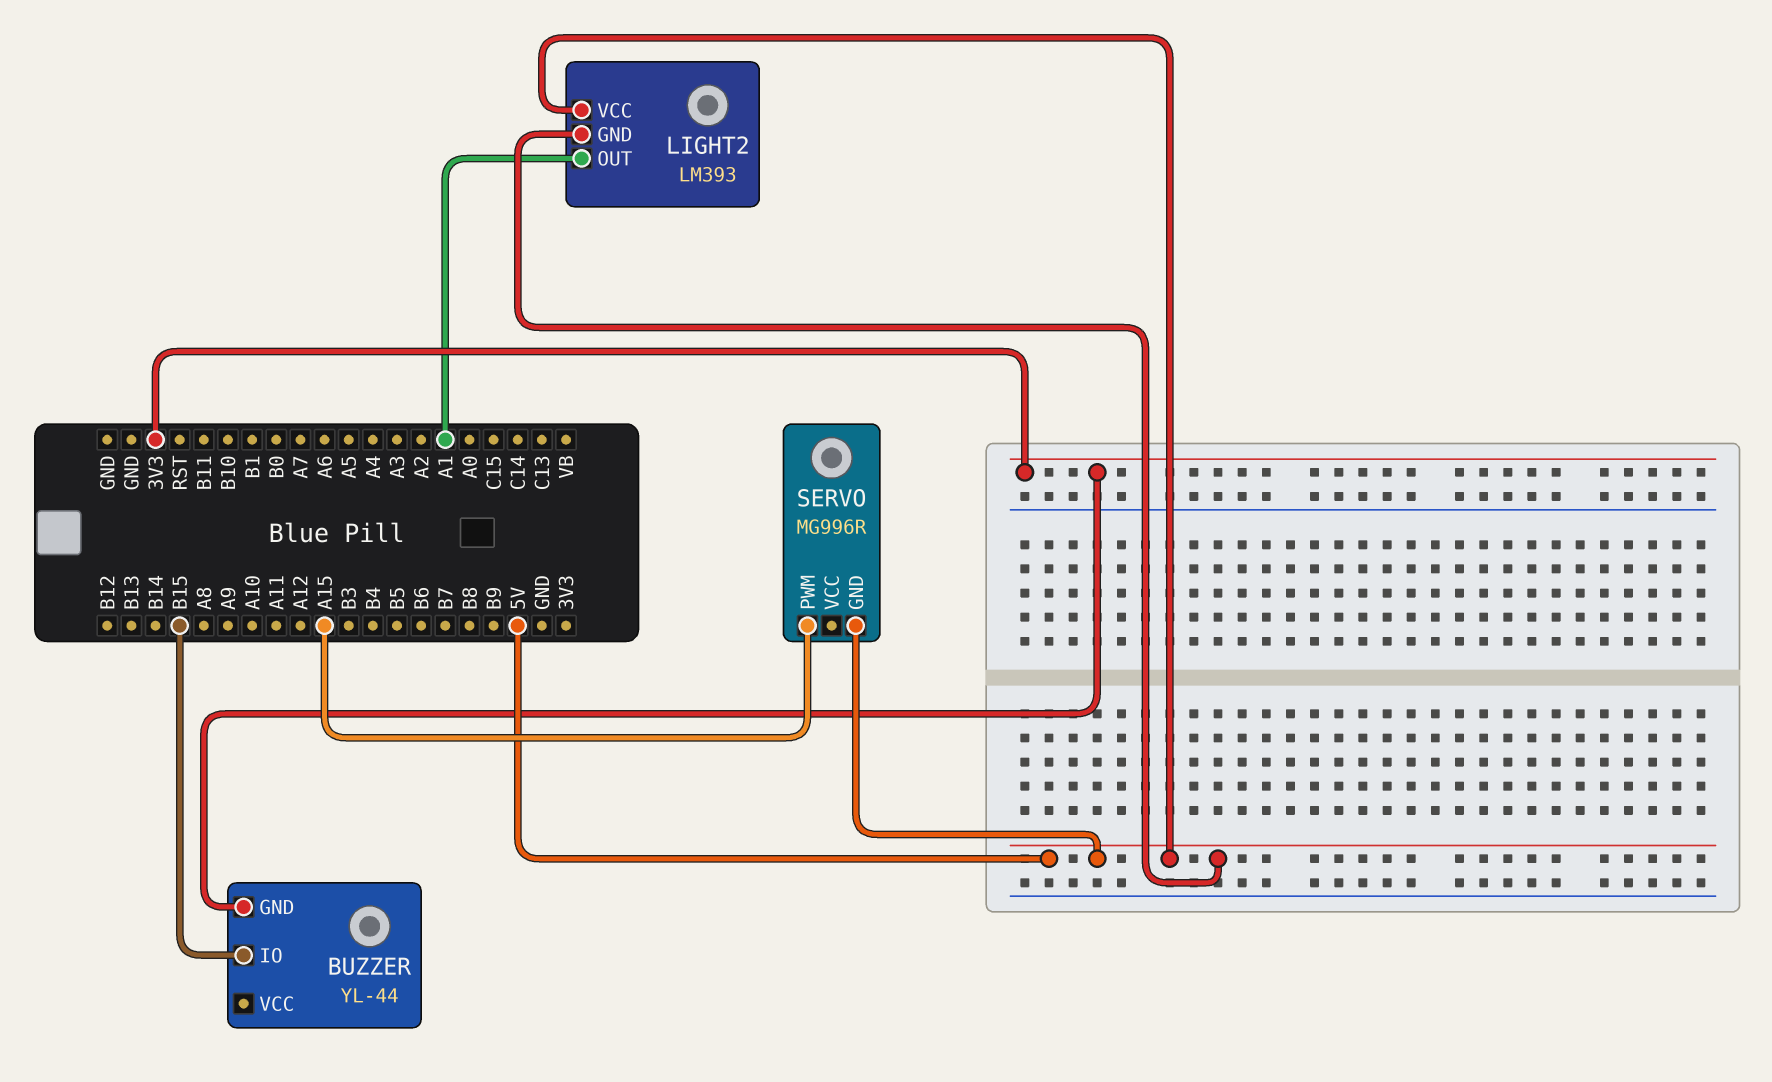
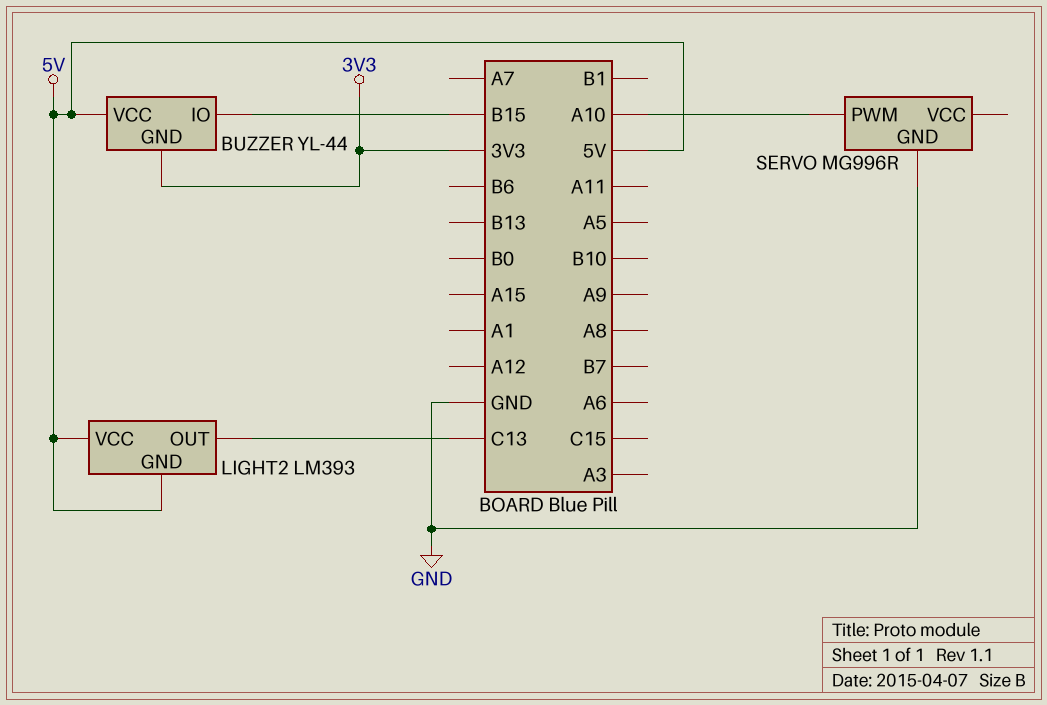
BUZZER pin VCC: none -> 5V
LIGHT2 pin OUT: A1 -> C13
SERVO pin GND: 5V -> GND
SERVO pin PWM: A15 -> A10

